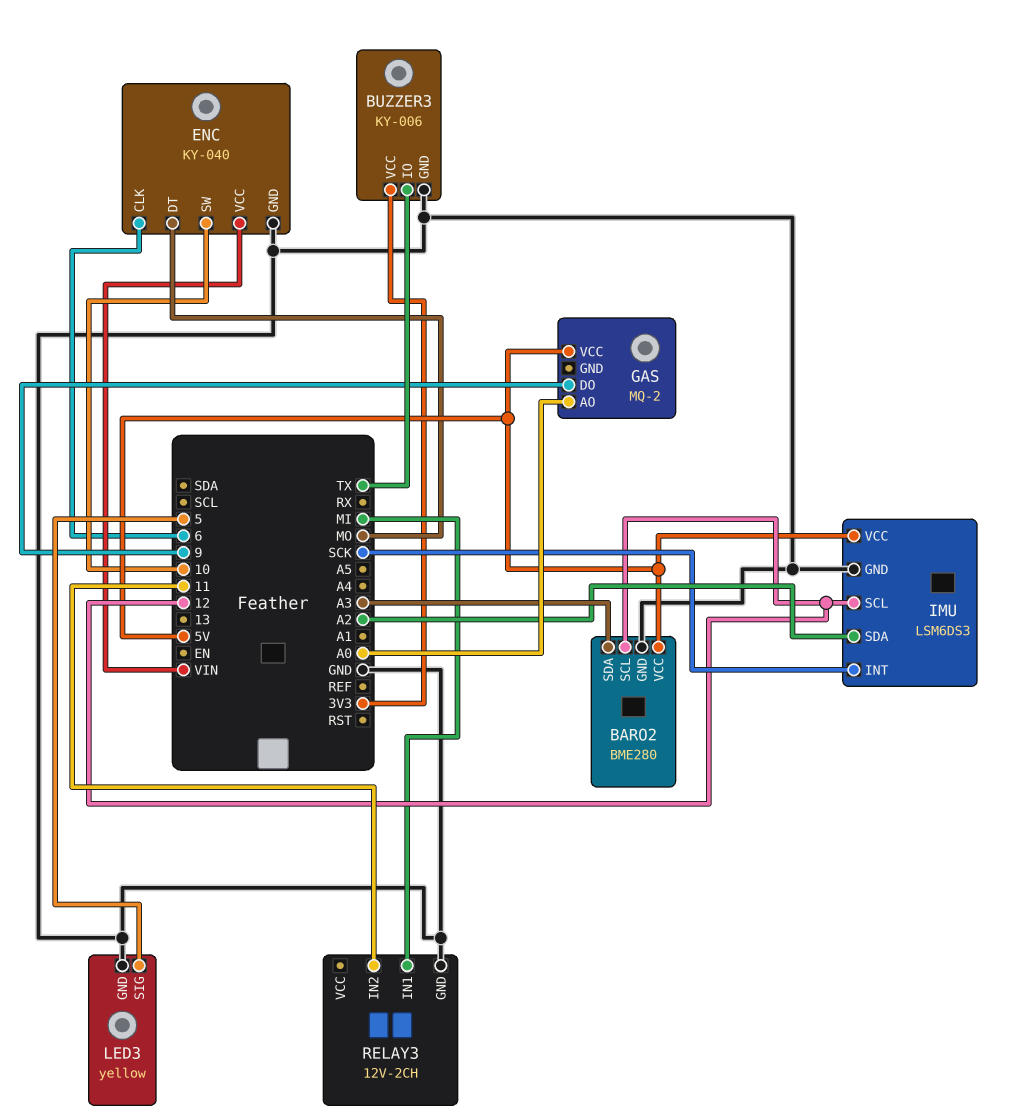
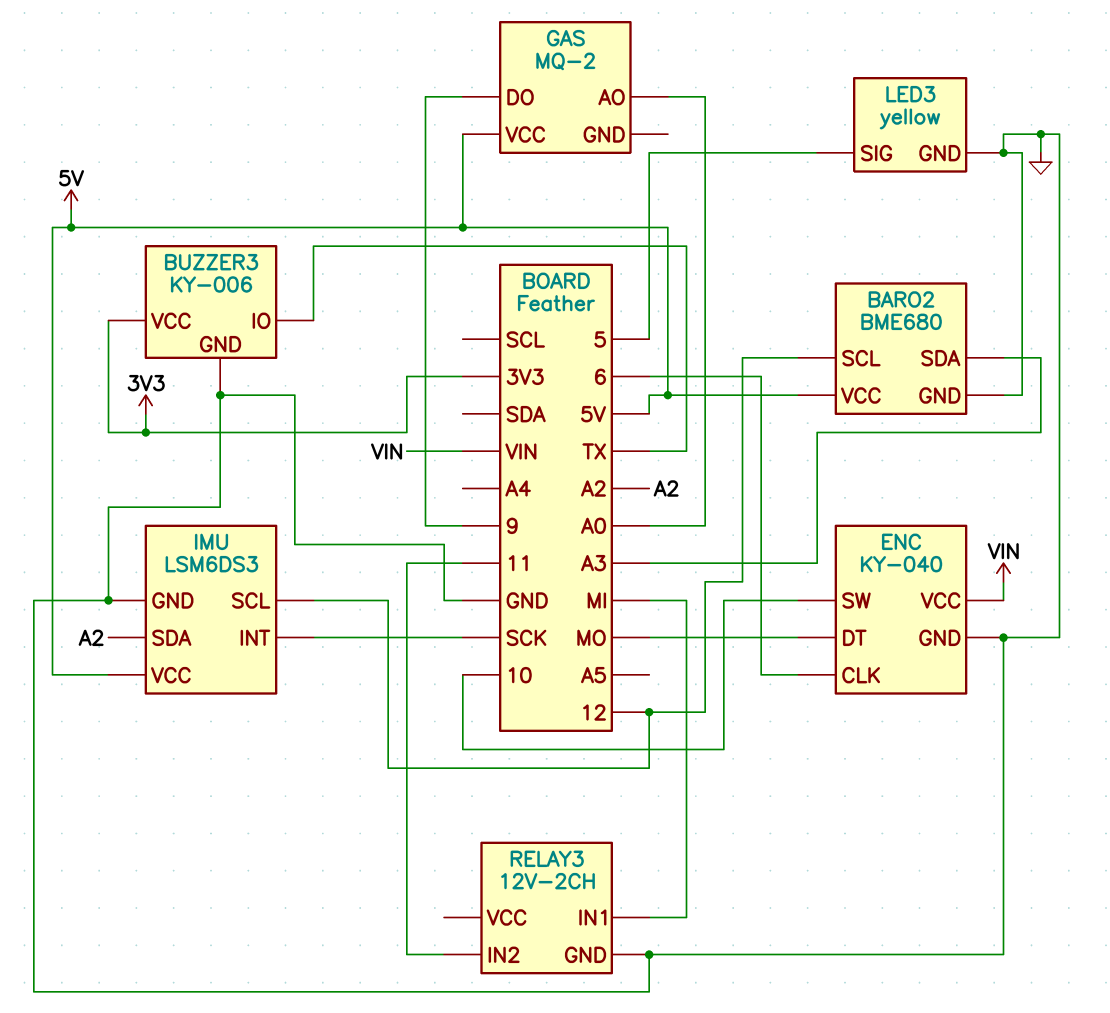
BARO2: BME280 -> BME680

